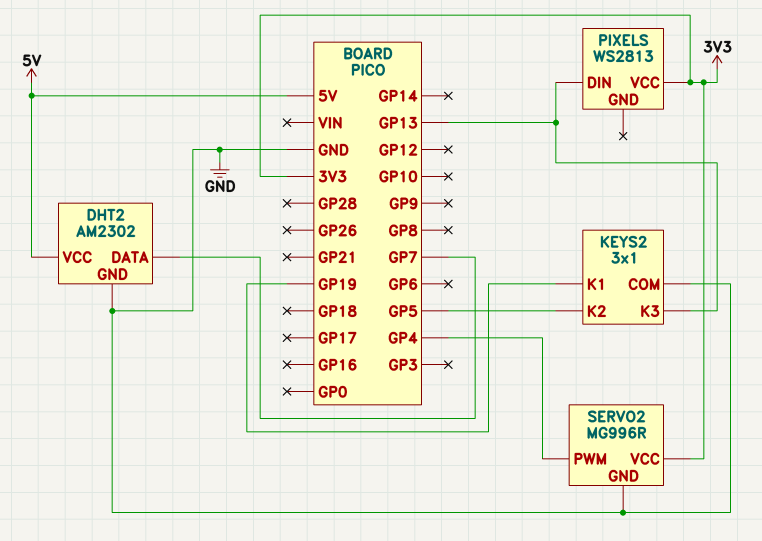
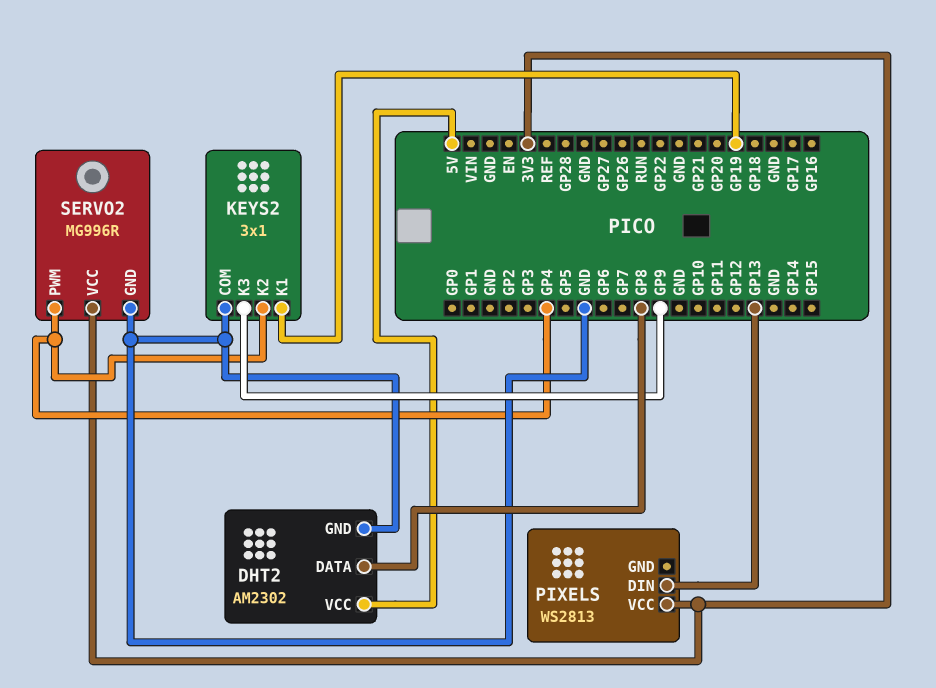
DHT2 pin DATA: GP7 -> GP8
KEYS2 pin K2: GP5 -> GP4
KEYS2 pin K3: GP13 -> GP9

